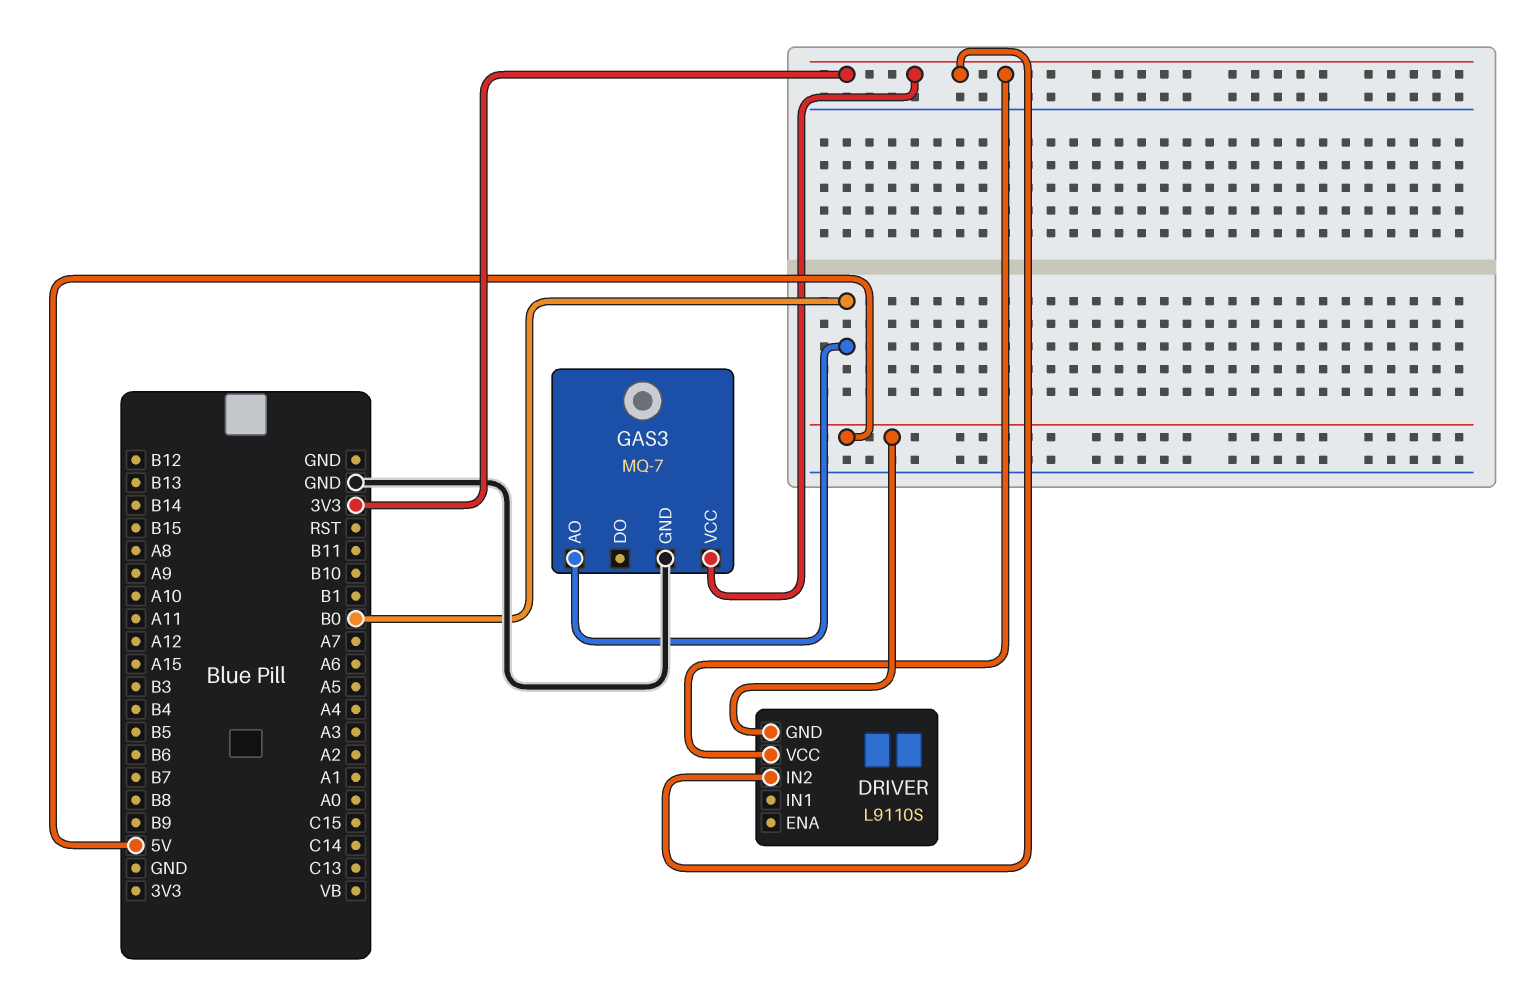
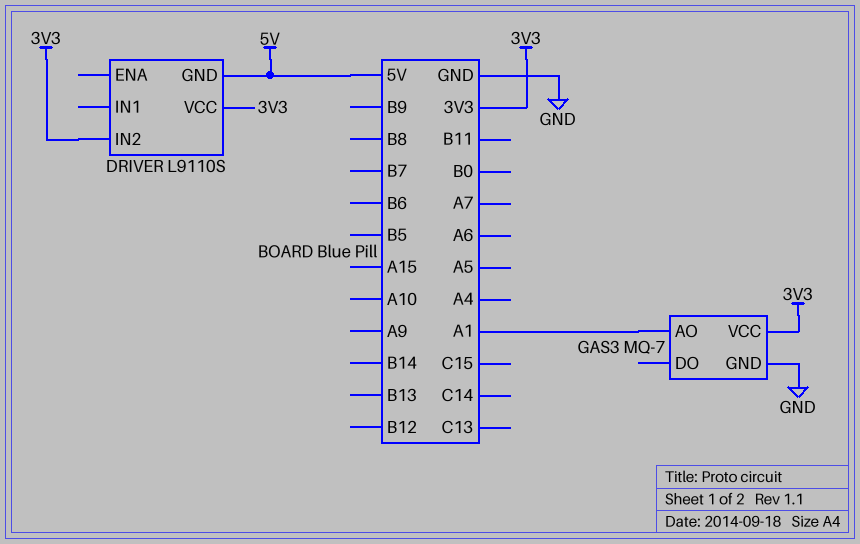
GAS3 pin AO: B0 -> A1

